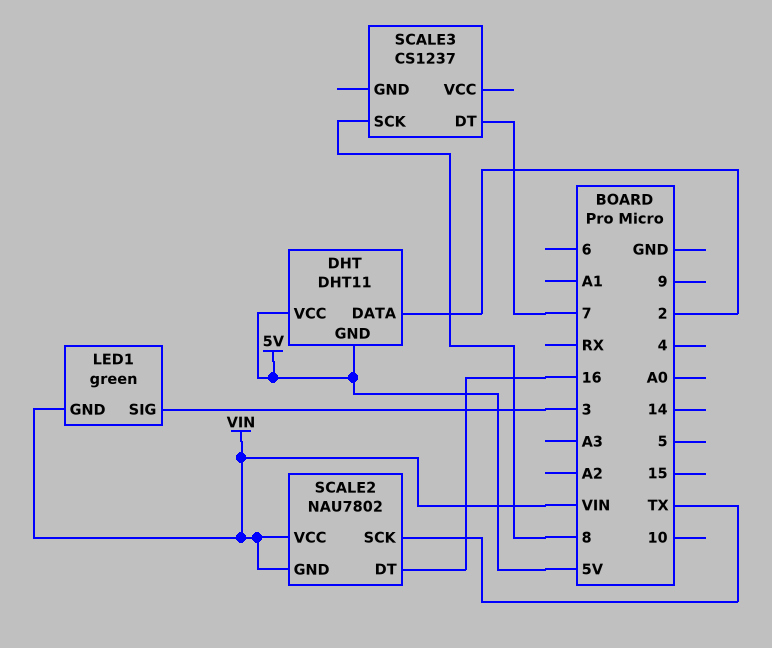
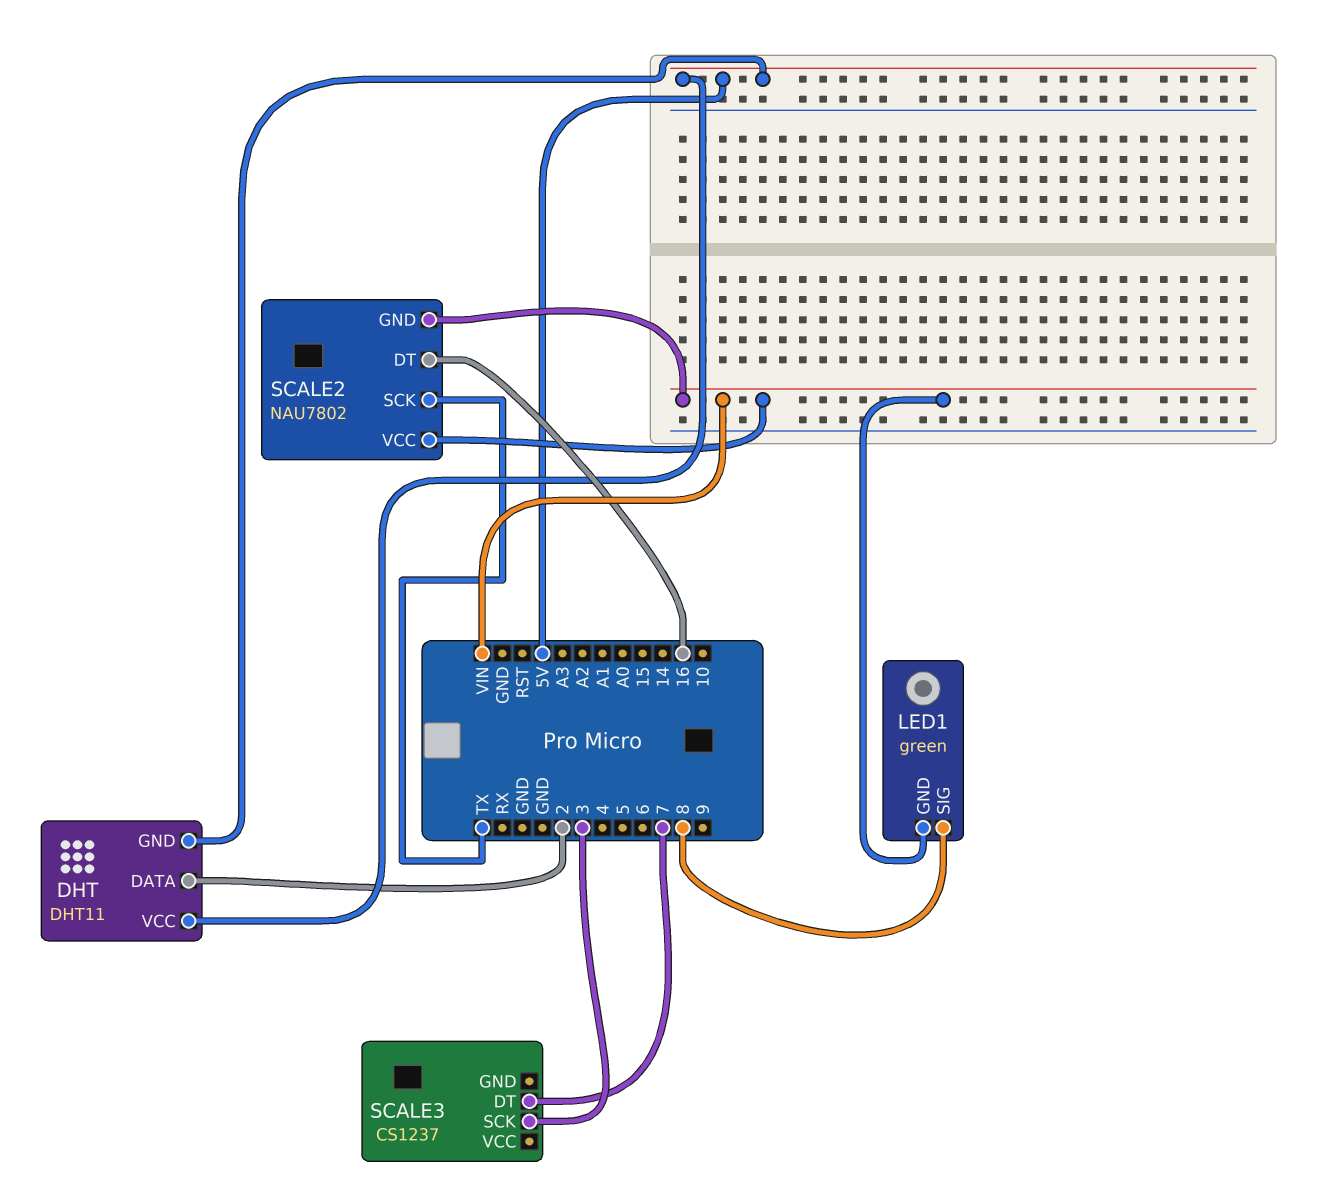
LED1 pin SIG: 3 -> 8
SCALE3 pin SCK: 8 -> 3

